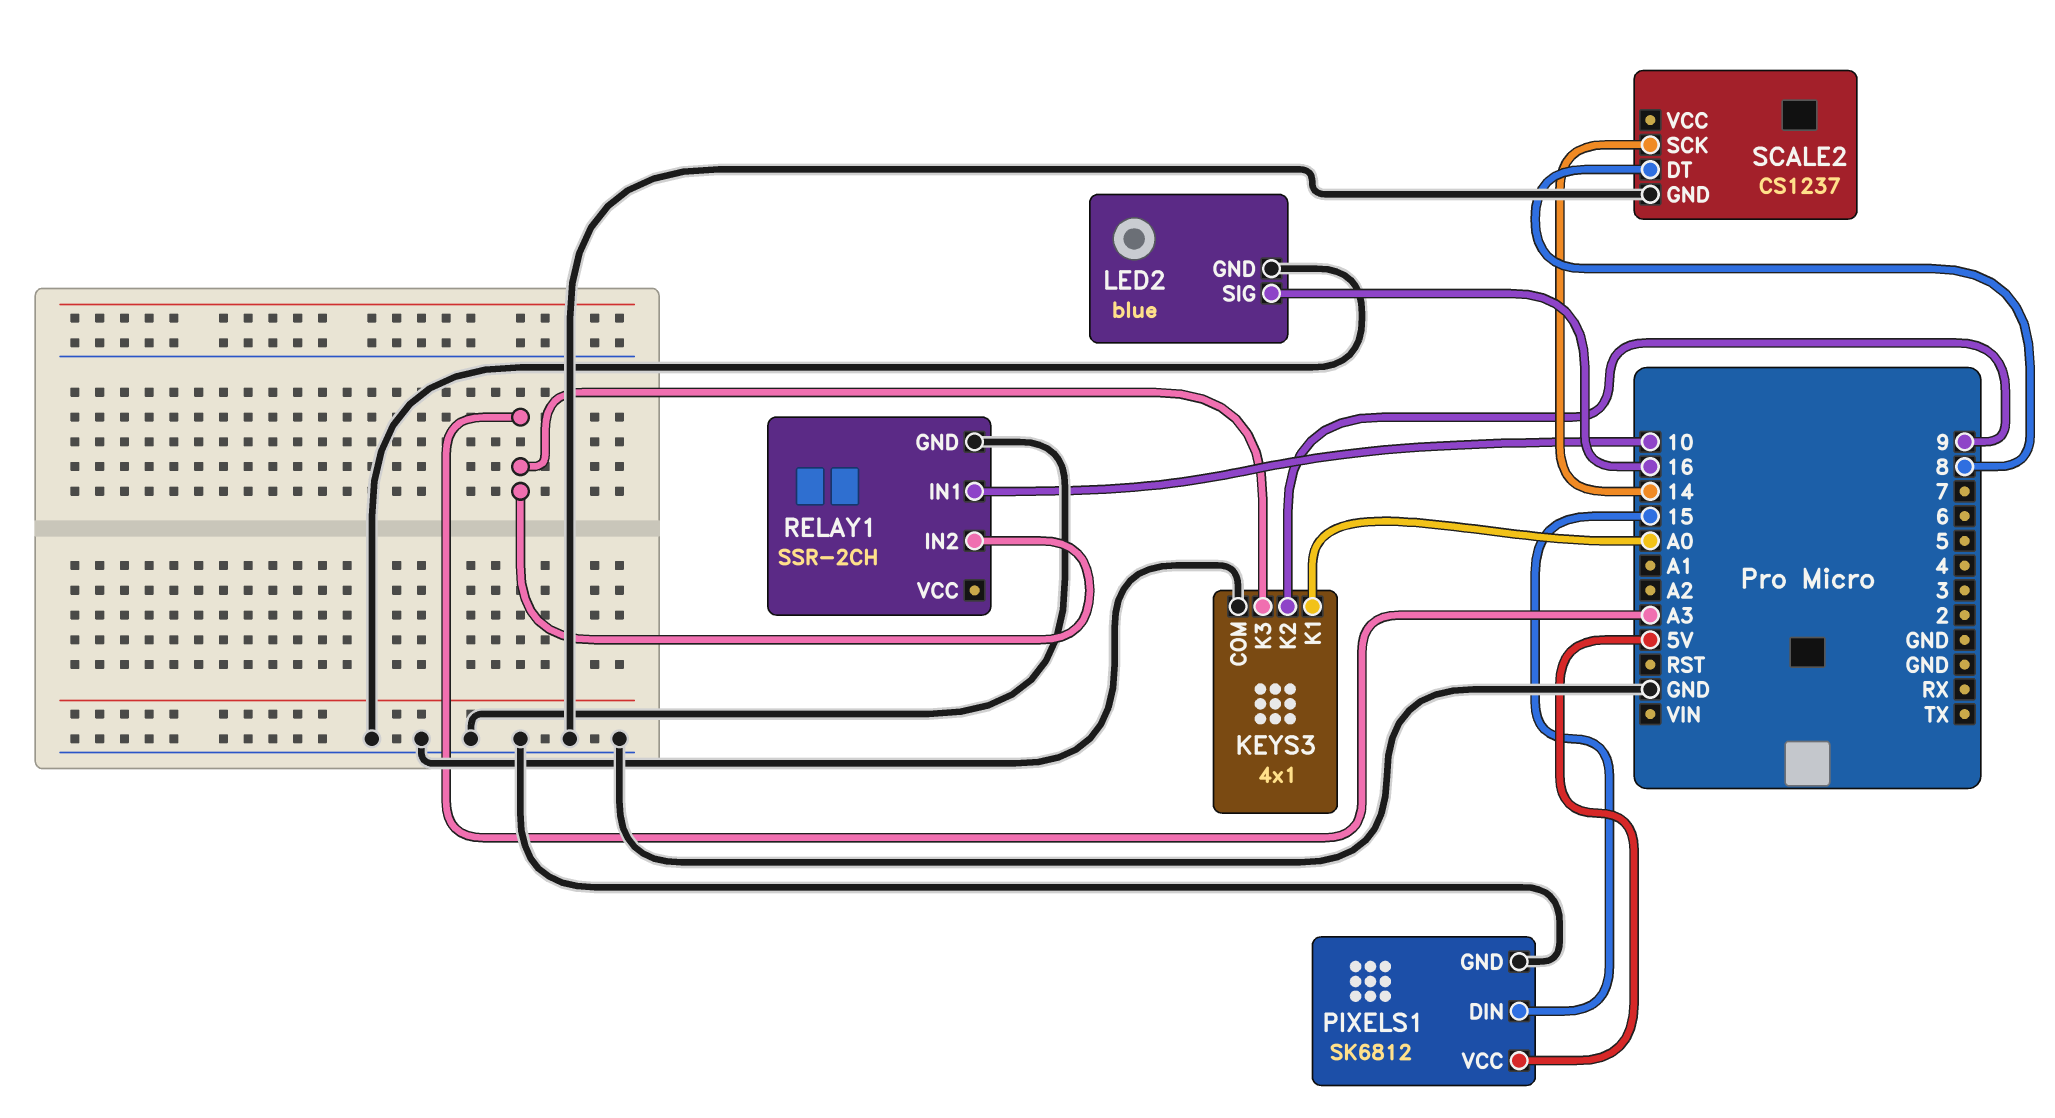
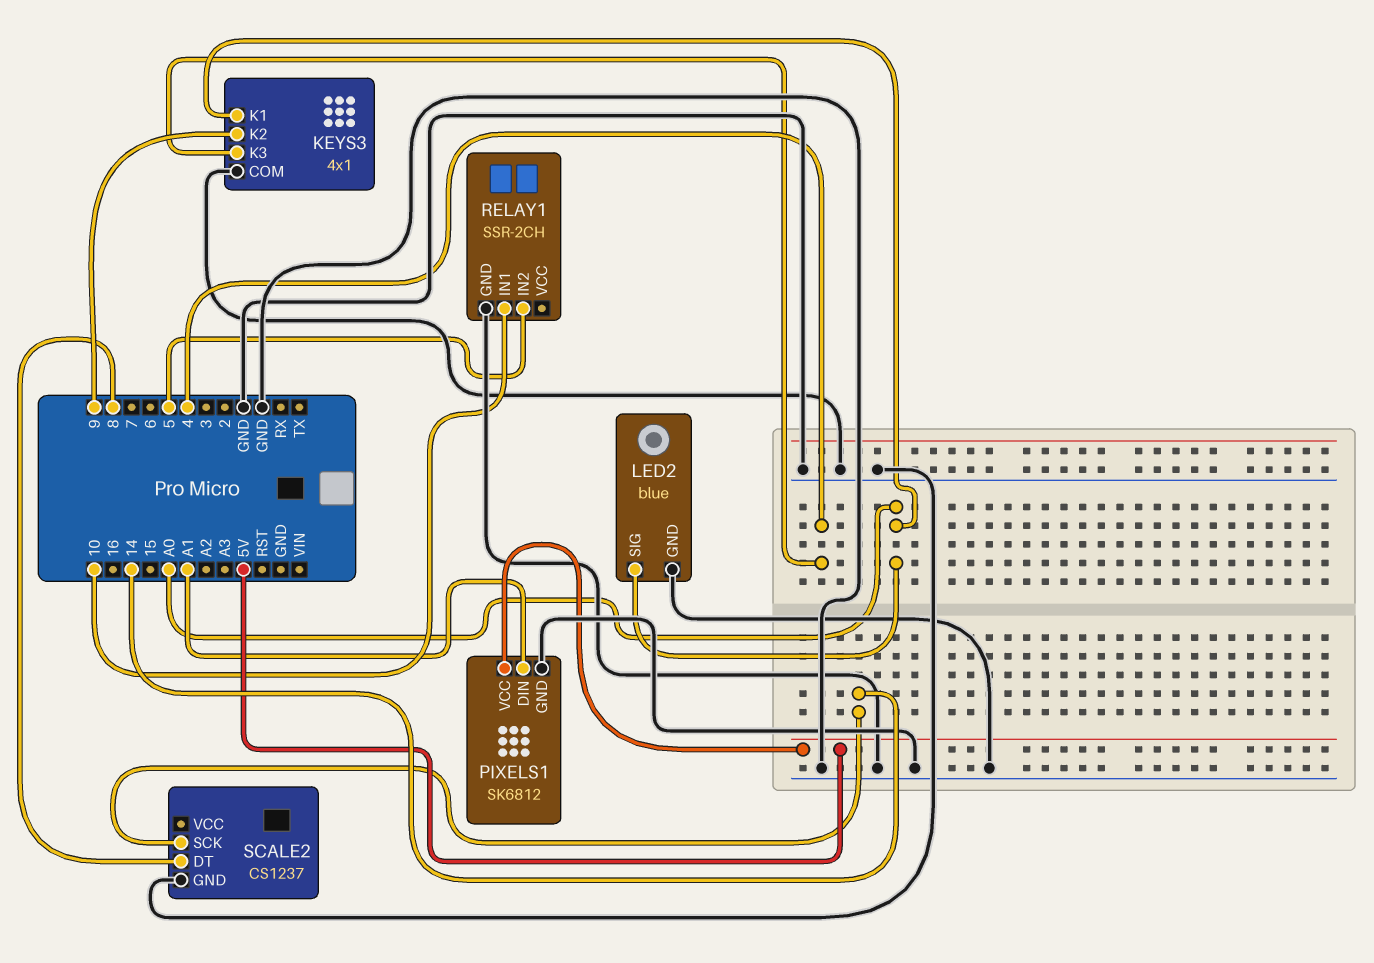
KEYS3 pin K3: A3 -> 4
LED2 pin SIG: 16 -> A0
PIXELS1 pin DIN: 15 -> A1
RELAY1 pin IN2: A3 -> 5

